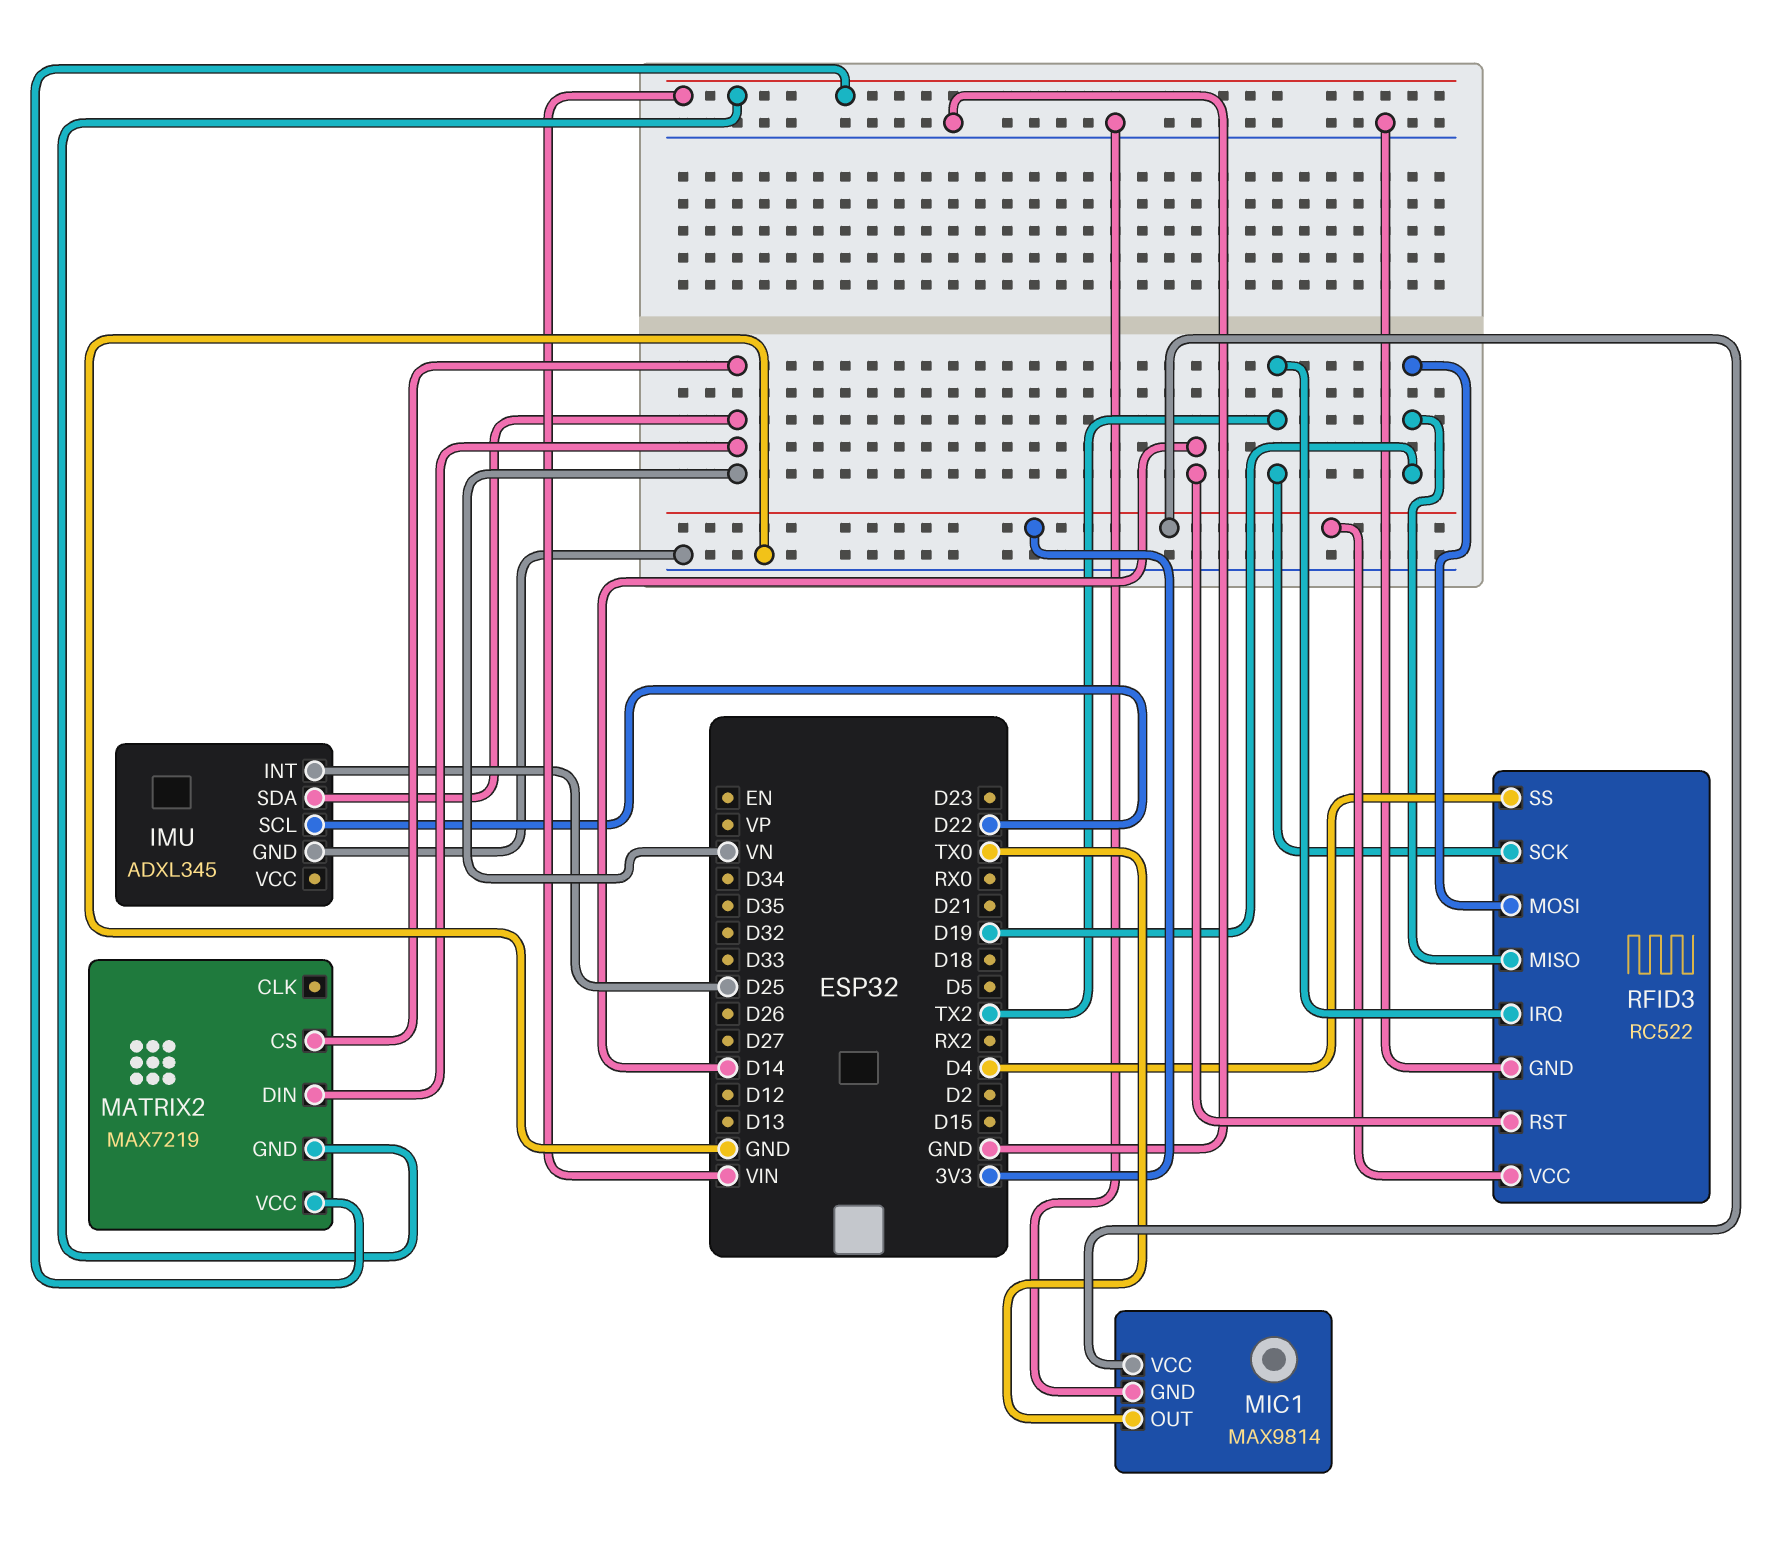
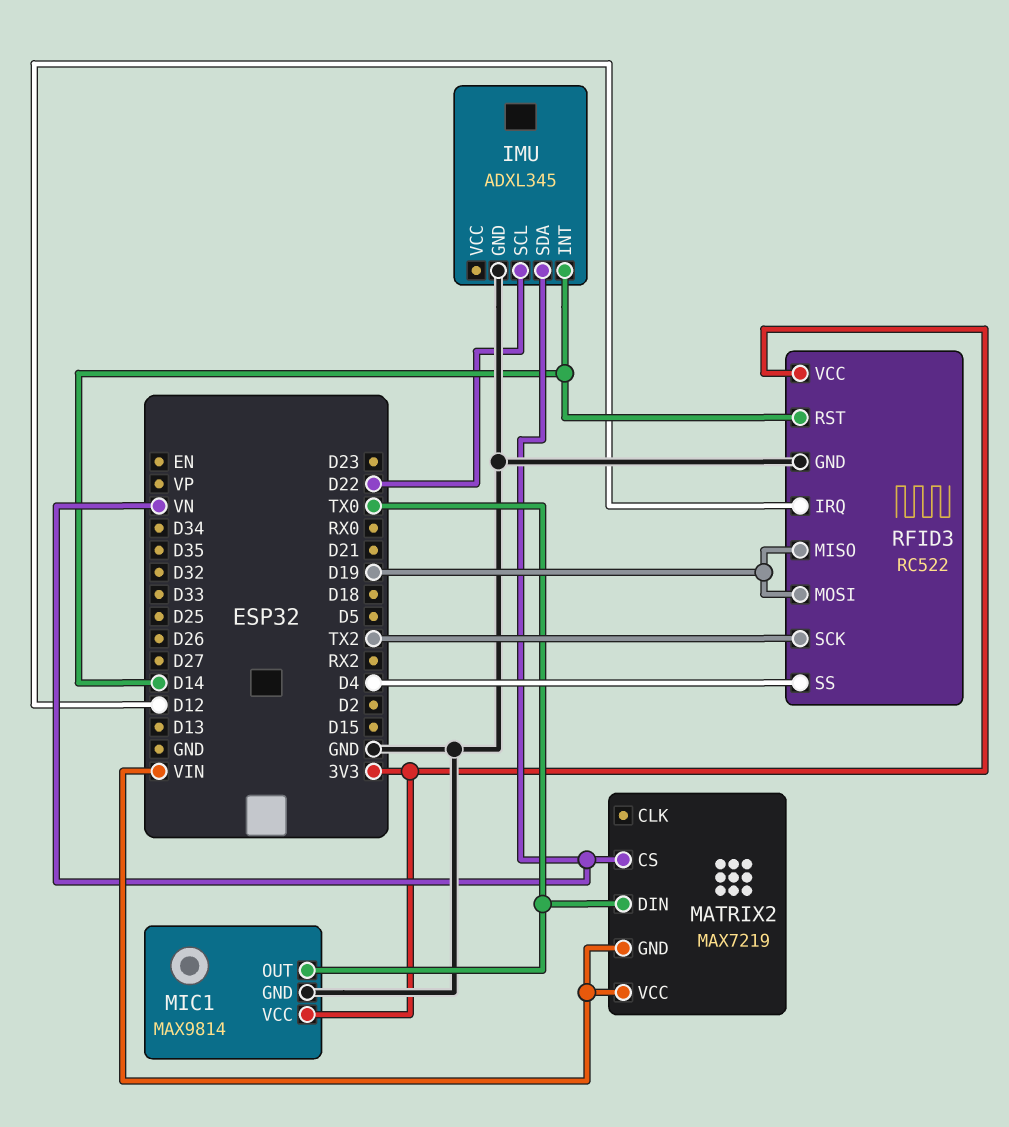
IMU pin INT: D25 -> D14
MATRIX2 pin DIN: VN -> TX0
RFID3 pin IRQ: TX2 -> D12

